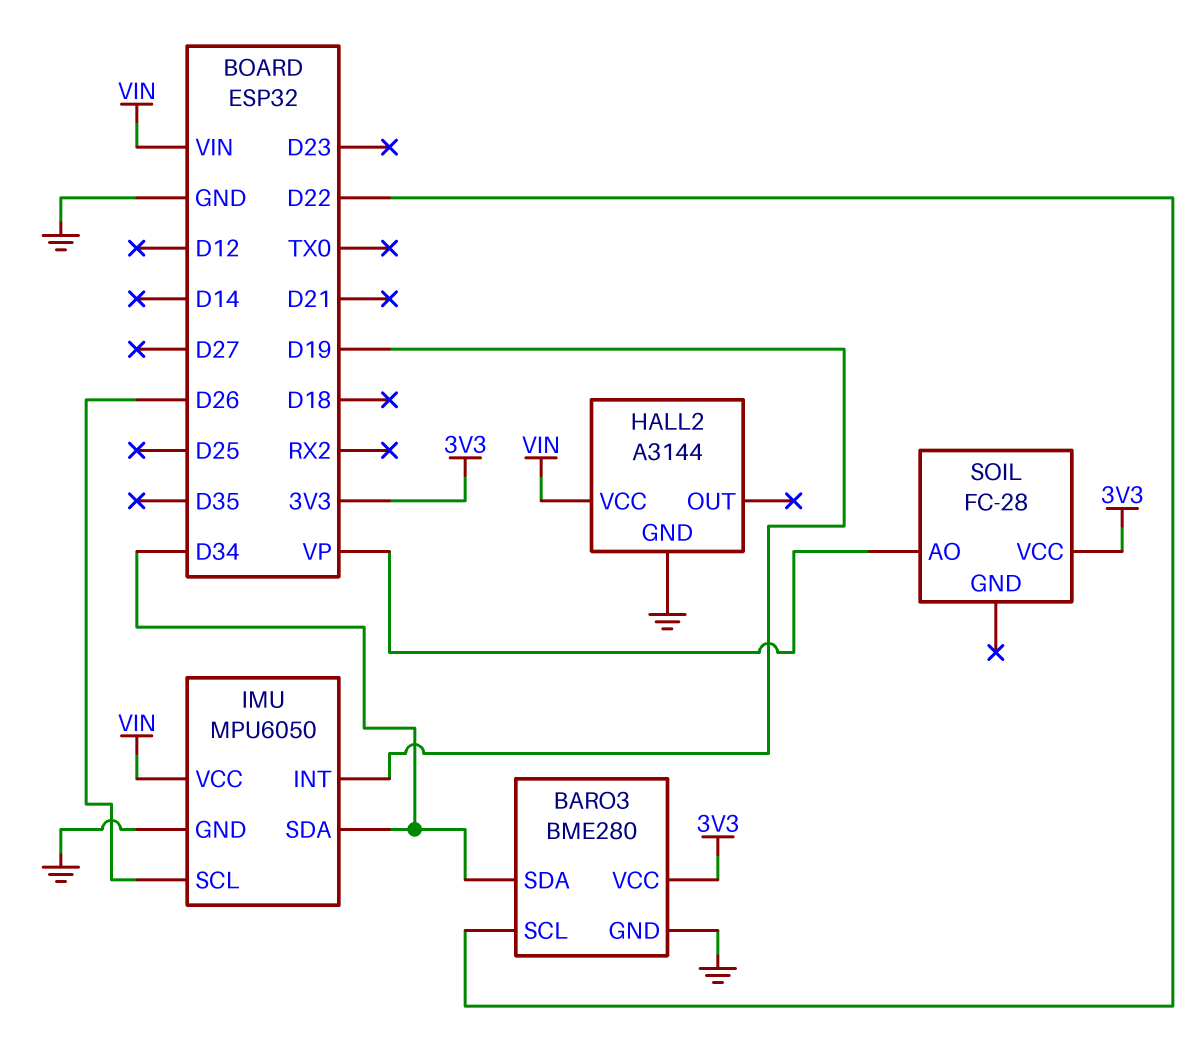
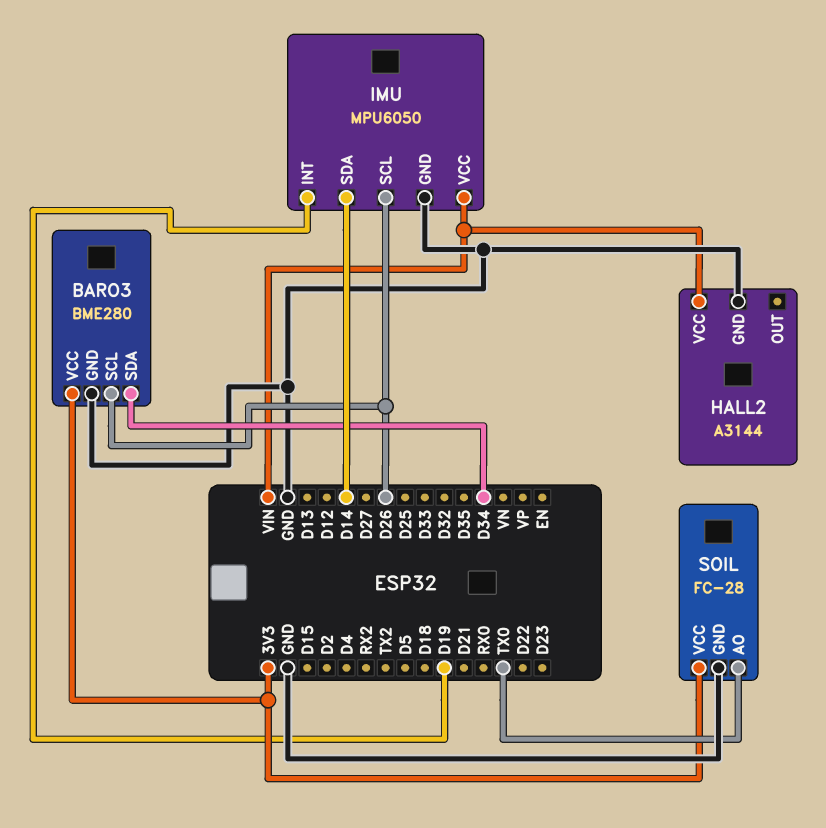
BARO3 pin SCL: D22 -> D26
IMU pin SDA: D34 -> D14
SOIL pin AO: VP -> TX0
SOIL pin GND: none -> GND

